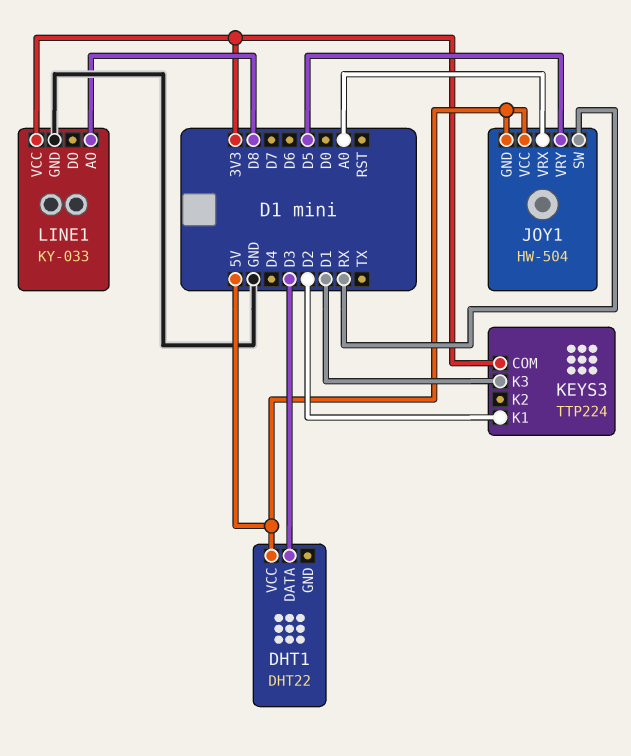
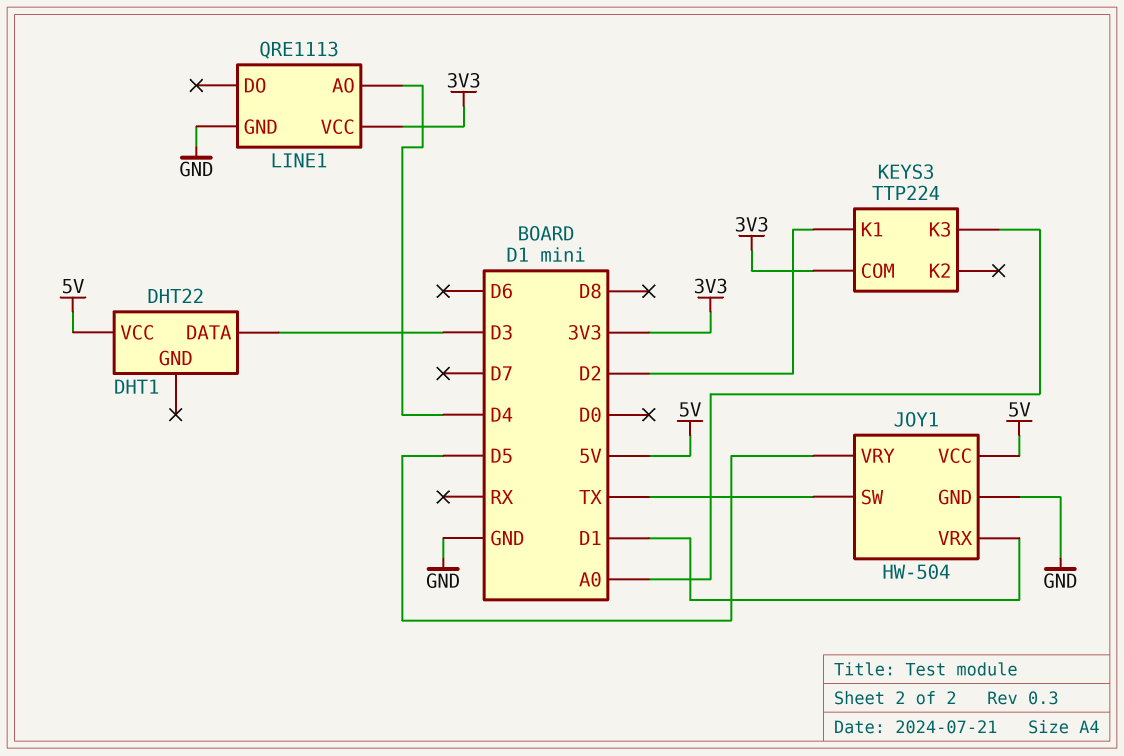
JOY1 pin GND: 5V -> GND
JOY1 pin SW: RX -> TX
JOY1 pin VRX: A0 -> D1
KEYS3 pin K3: D1 -> A0
LINE1: KY-033 -> QRE1113
LINE1 pin AO: D8 -> D4

